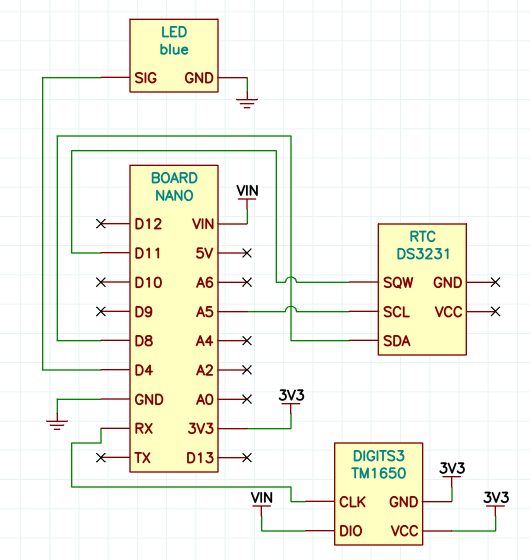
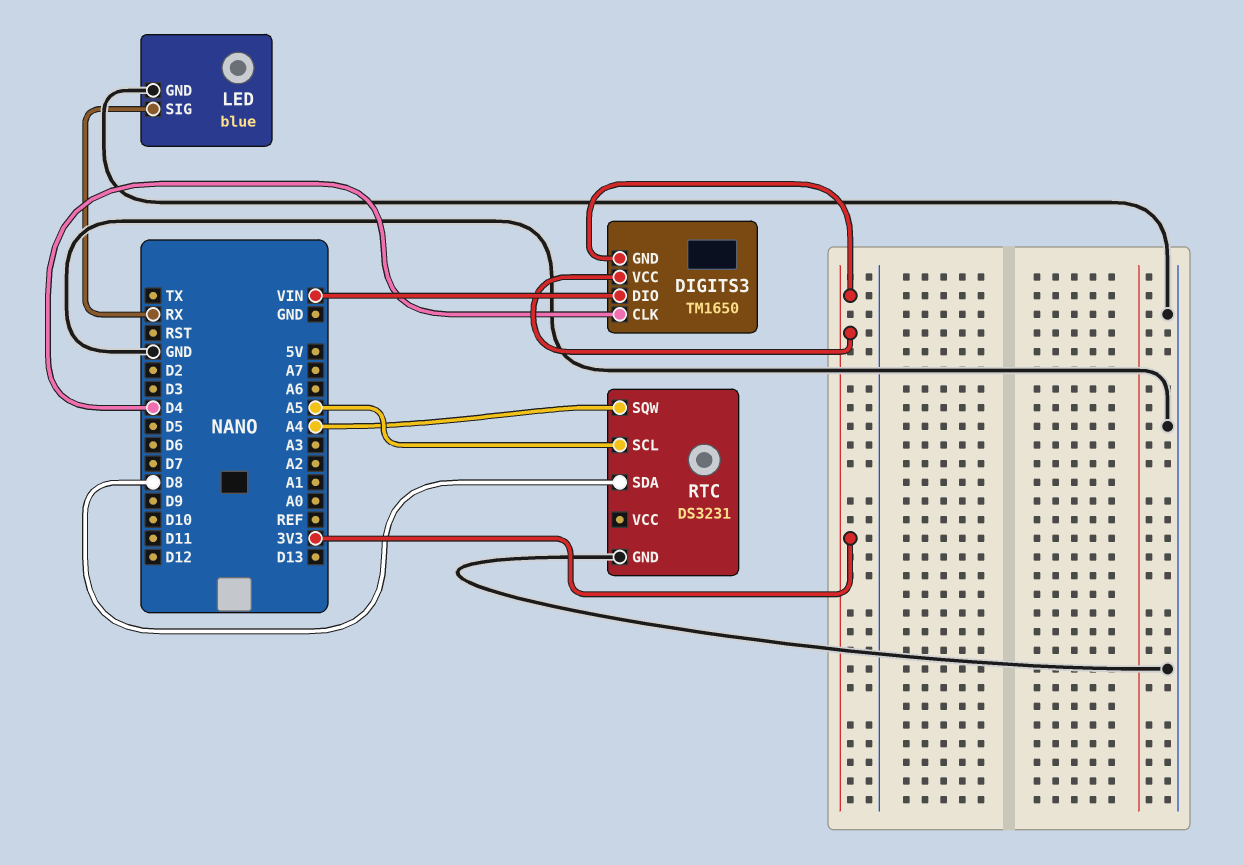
DIGITS3 pin CLK: RX -> D4
LED pin SIG: D4 -> RX
RTC pin GND: none -> GND
RTC pin SQW: D11 -> A4

